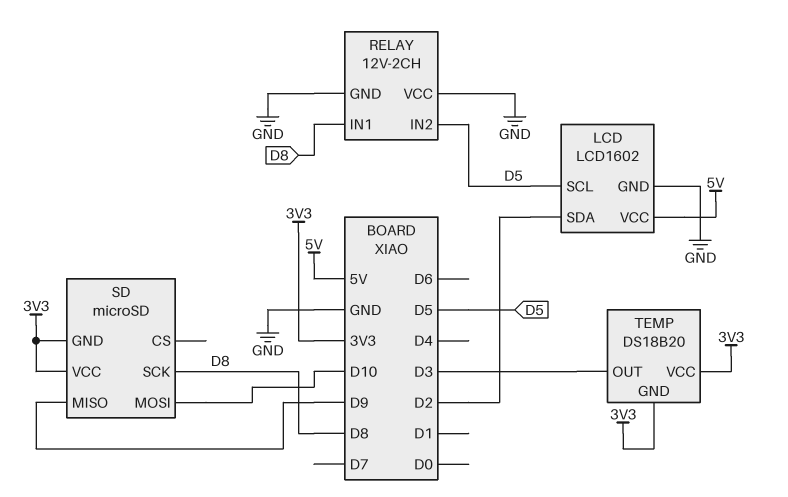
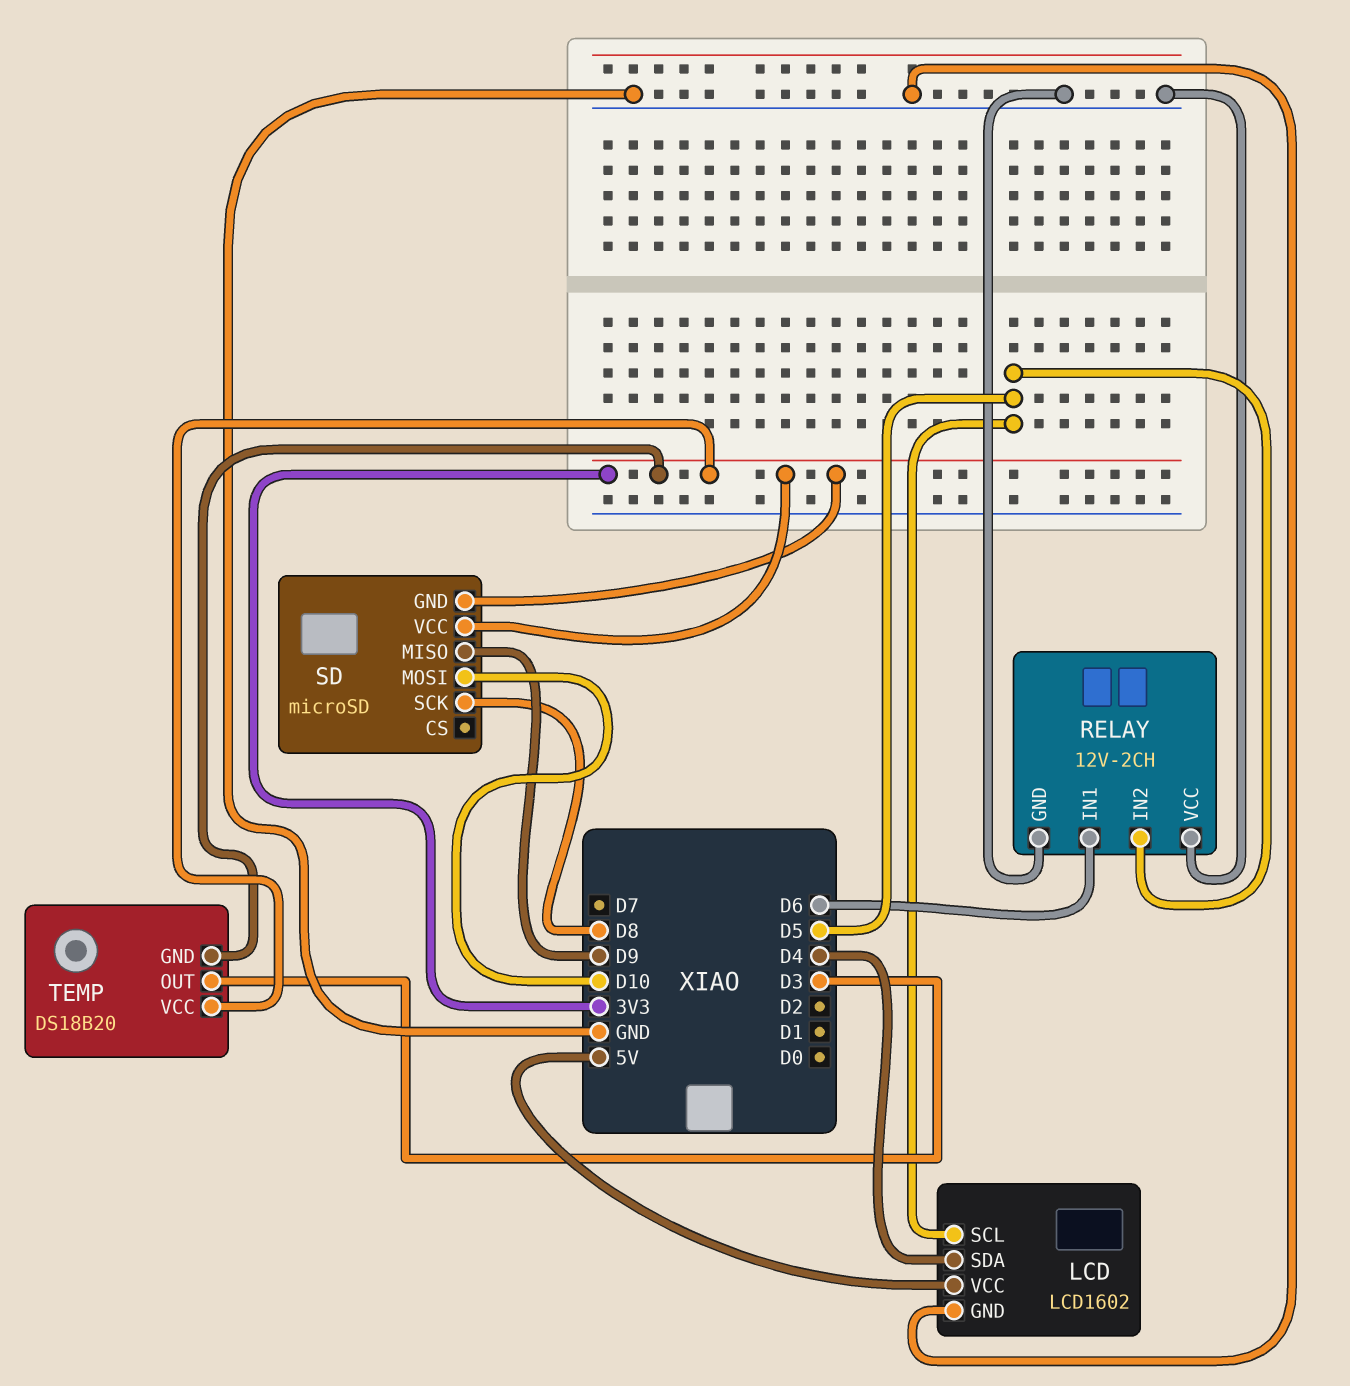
LCD pin SDA: D2 -> D4
RELAY pin IN1: D8 -> D6

